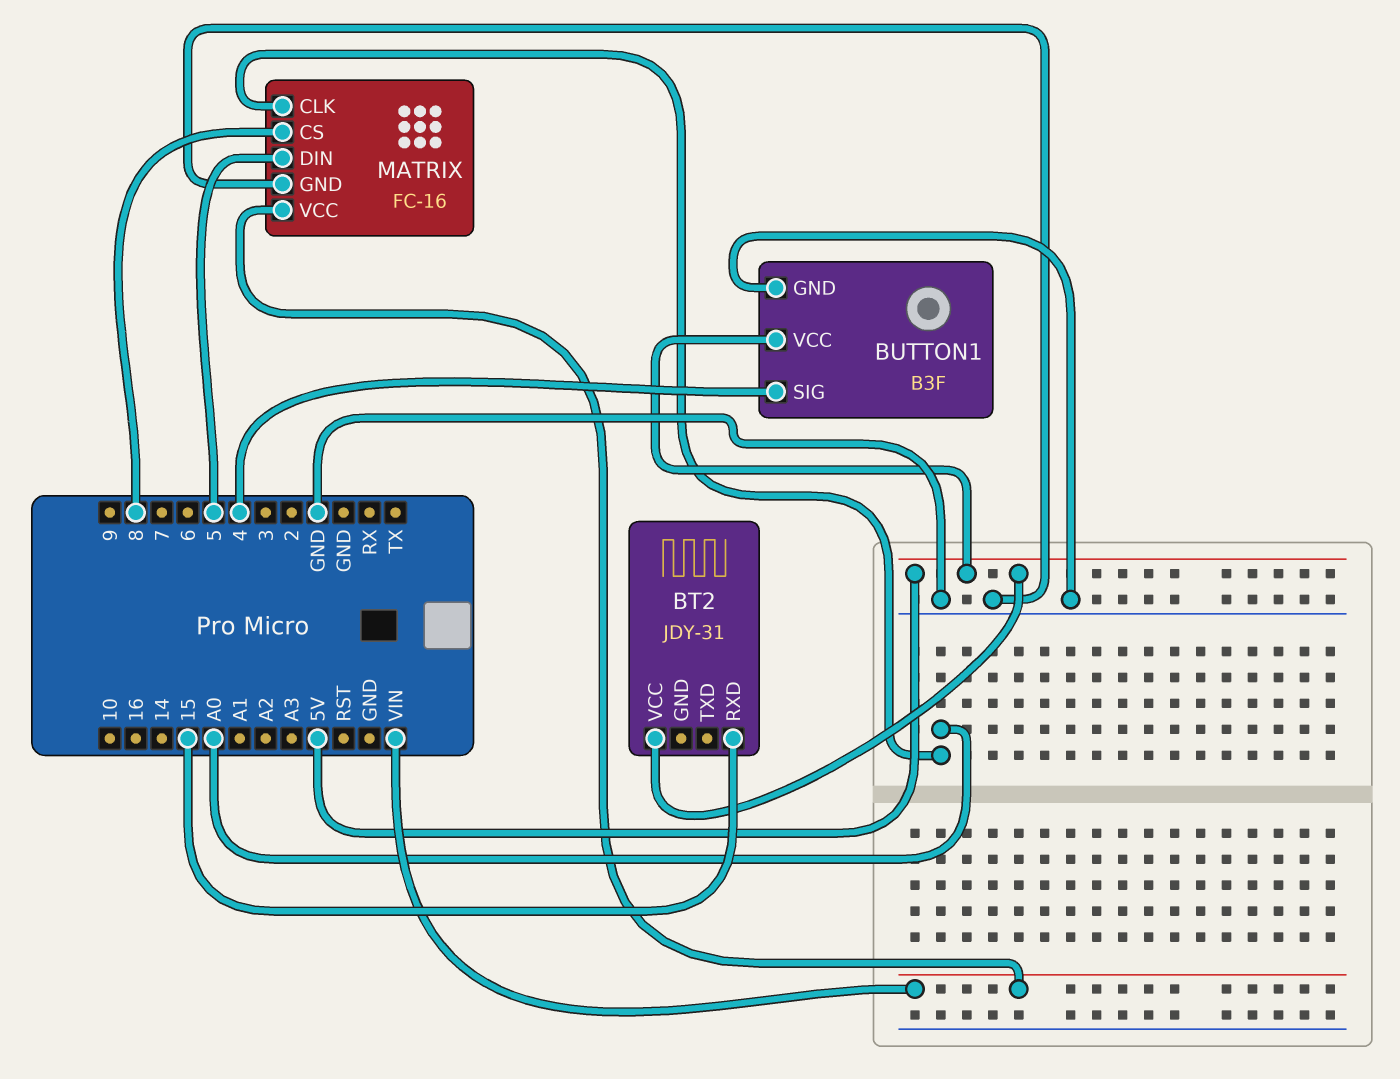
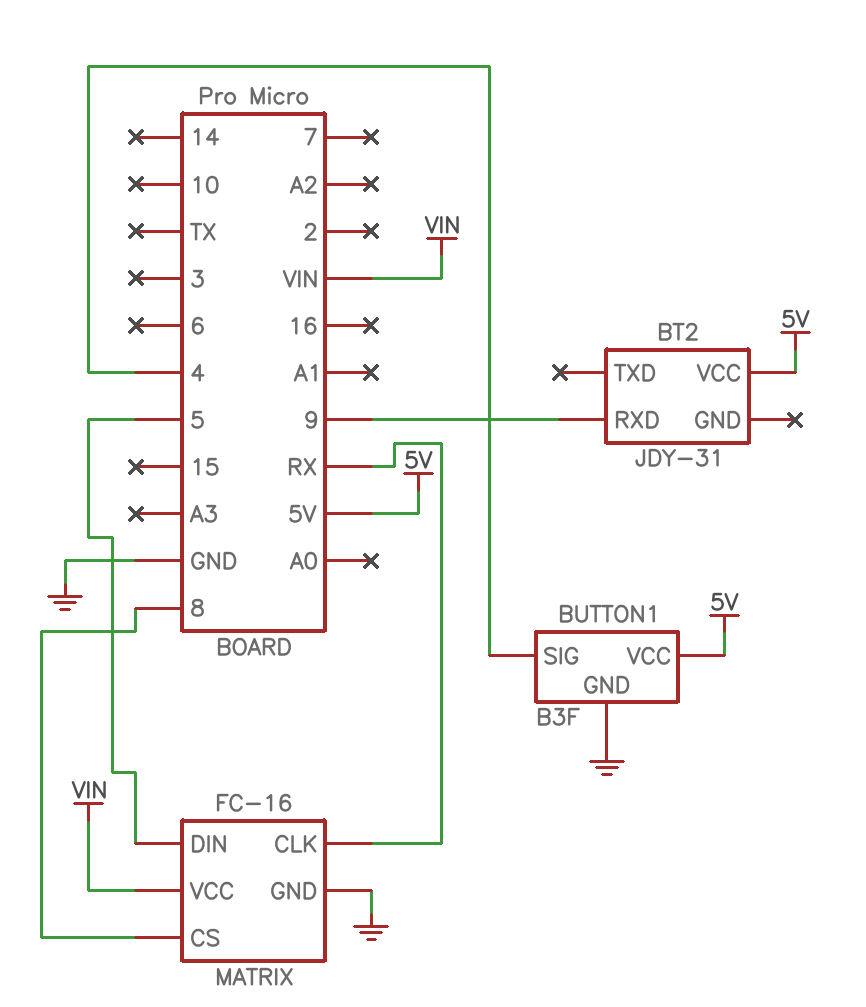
BT2 pin RXD: 15 -> 9
MATRIX pin CLK: A0 -> RX

